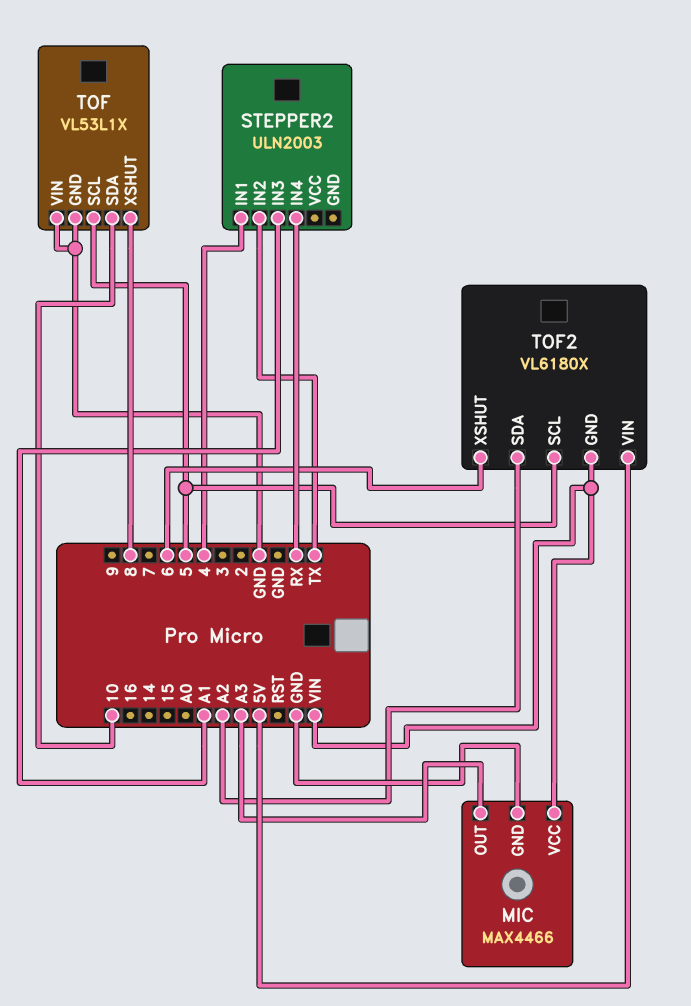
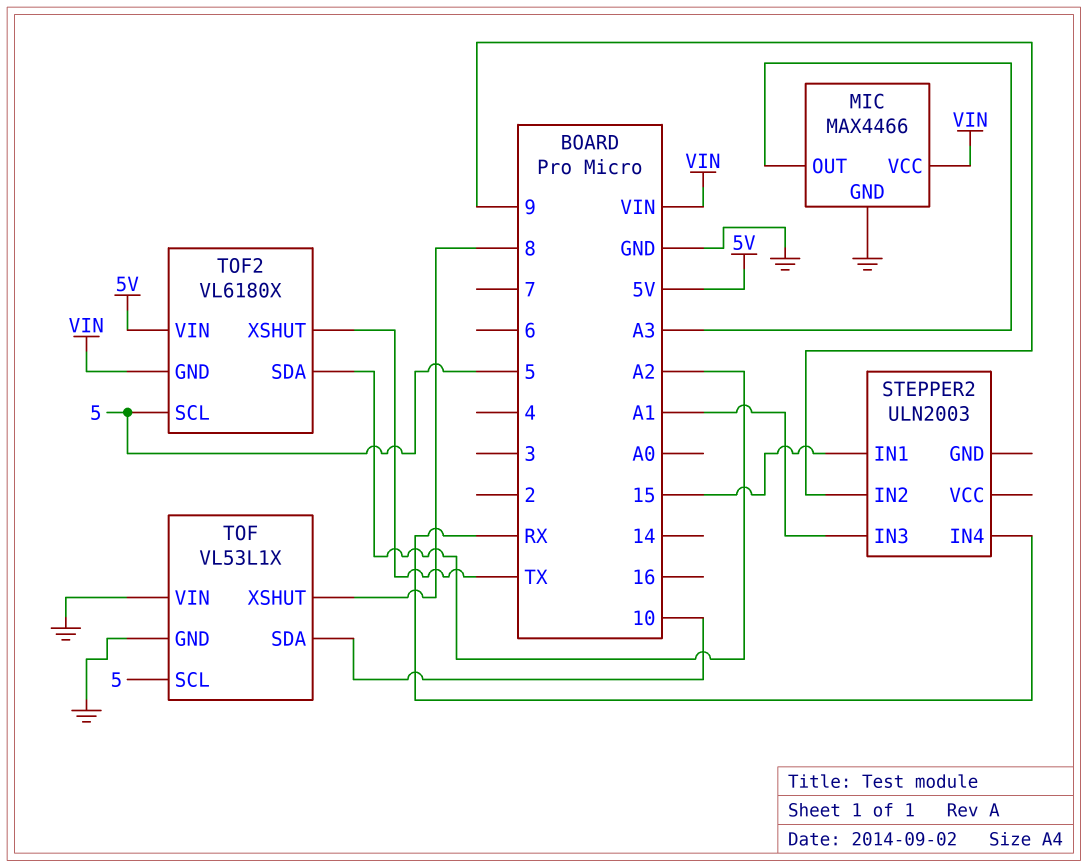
STEPPER2 pin IN1: 4 -> 15
STEPPER2 pin IN2: TX -> 9
TOF2 pin XSHUT: 6 -> TX

